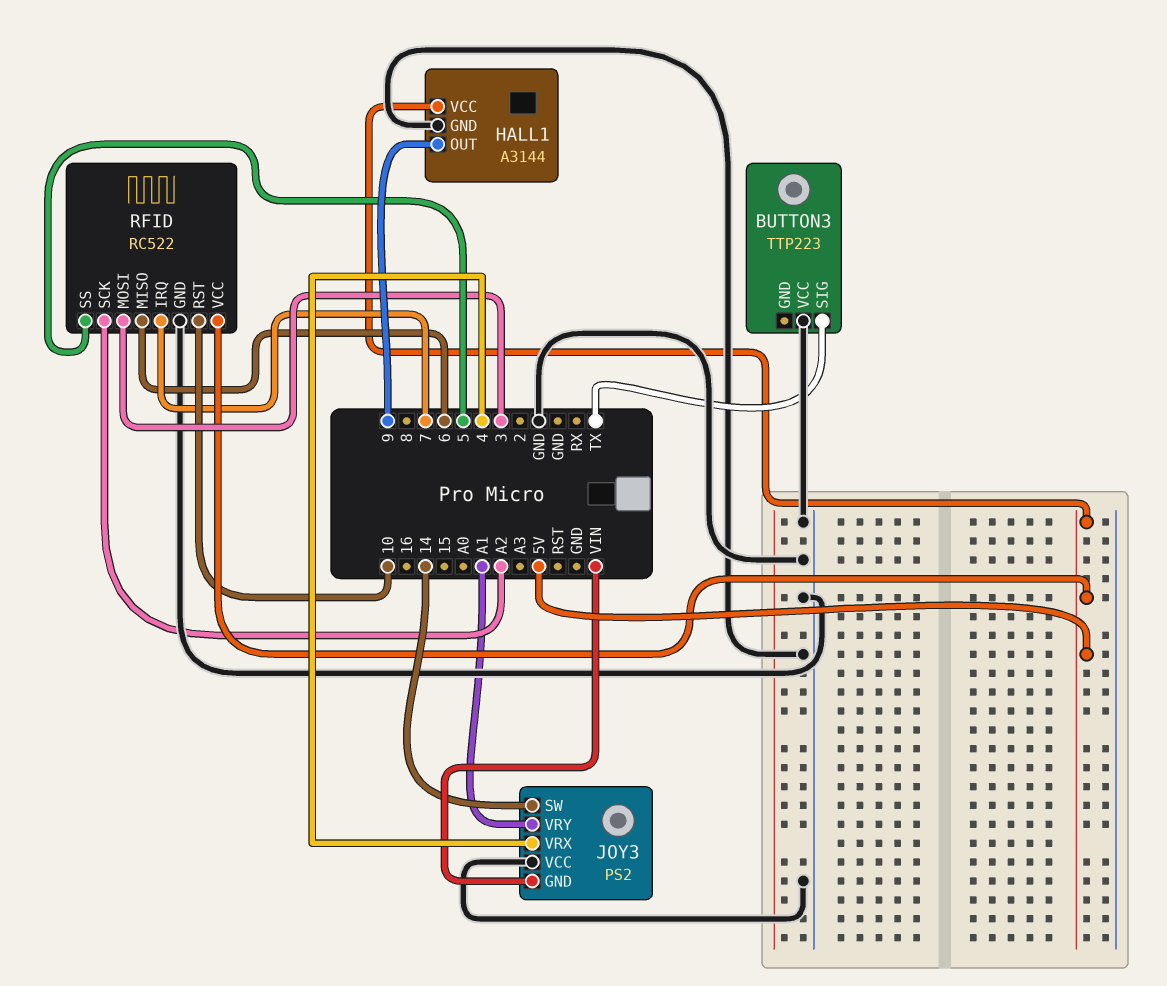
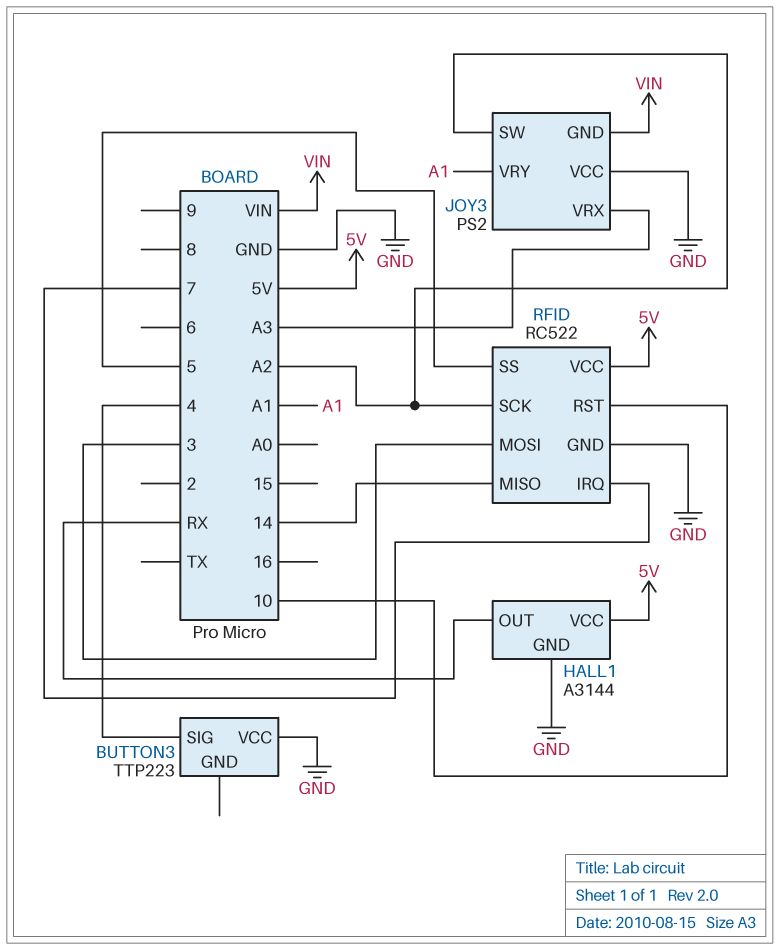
BUTTON3 pin SIG: TX -> 4
HALL1 pin OUT: 9 -> RX
JOY3 pin SW: 14 -> A2
JOY3 pin VRX: 4 -> A3
RFID pin MISO: 6 -> 14

